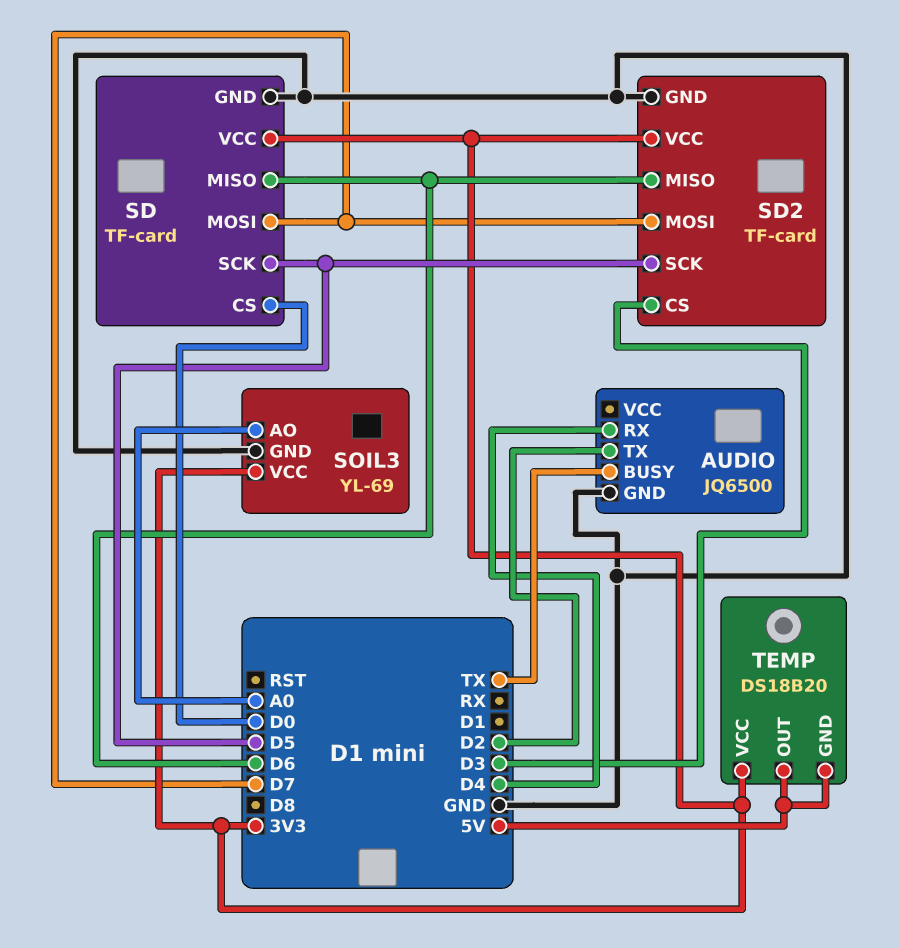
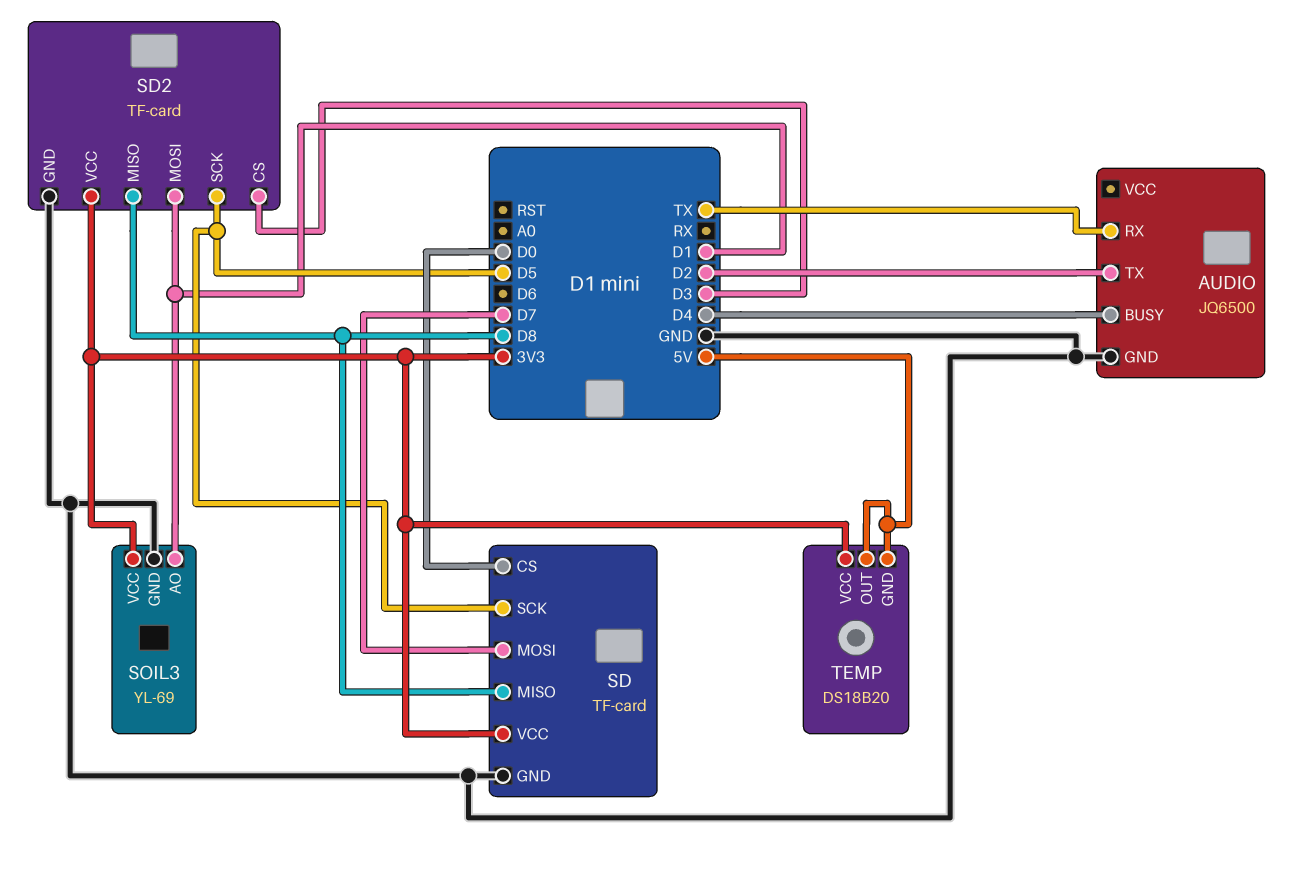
AUDIO pin BUSY: TX -> D4
AUDIO pin RX: D4 -> TX
SD pin MISO: D6 -> D8
SD2 pin MISO: D6 -> D8
SD2 pin MOSI: D7 -> D1
SOIL3 pin AO: A0 -> D1

